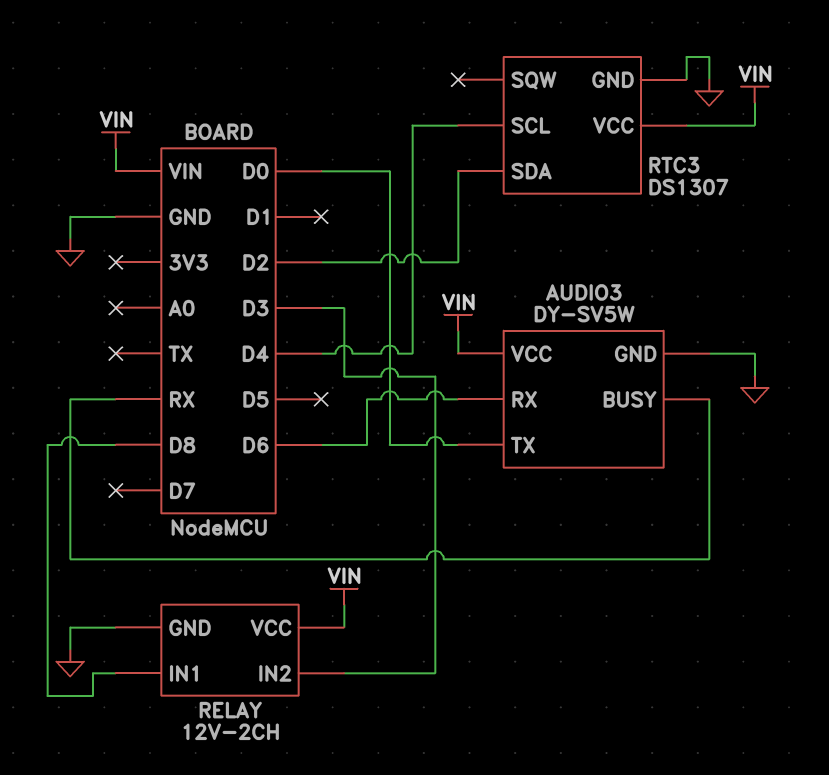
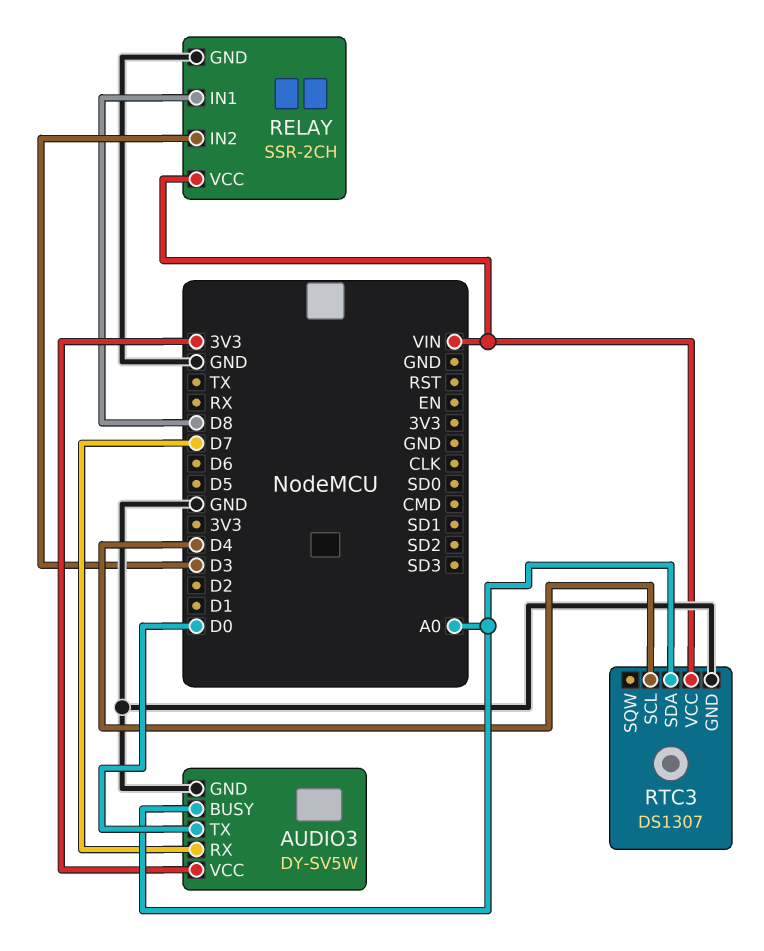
AUDIO3 pin BUSY: RX -> A0
AUDIO3 pin RX: D6 -> D7
AUDIO3 pin VCC: VIN -> 3V3
RELAY: 12V-2CH -> SSR-2CH
RTC3 pin SDA: D2 -> A0

